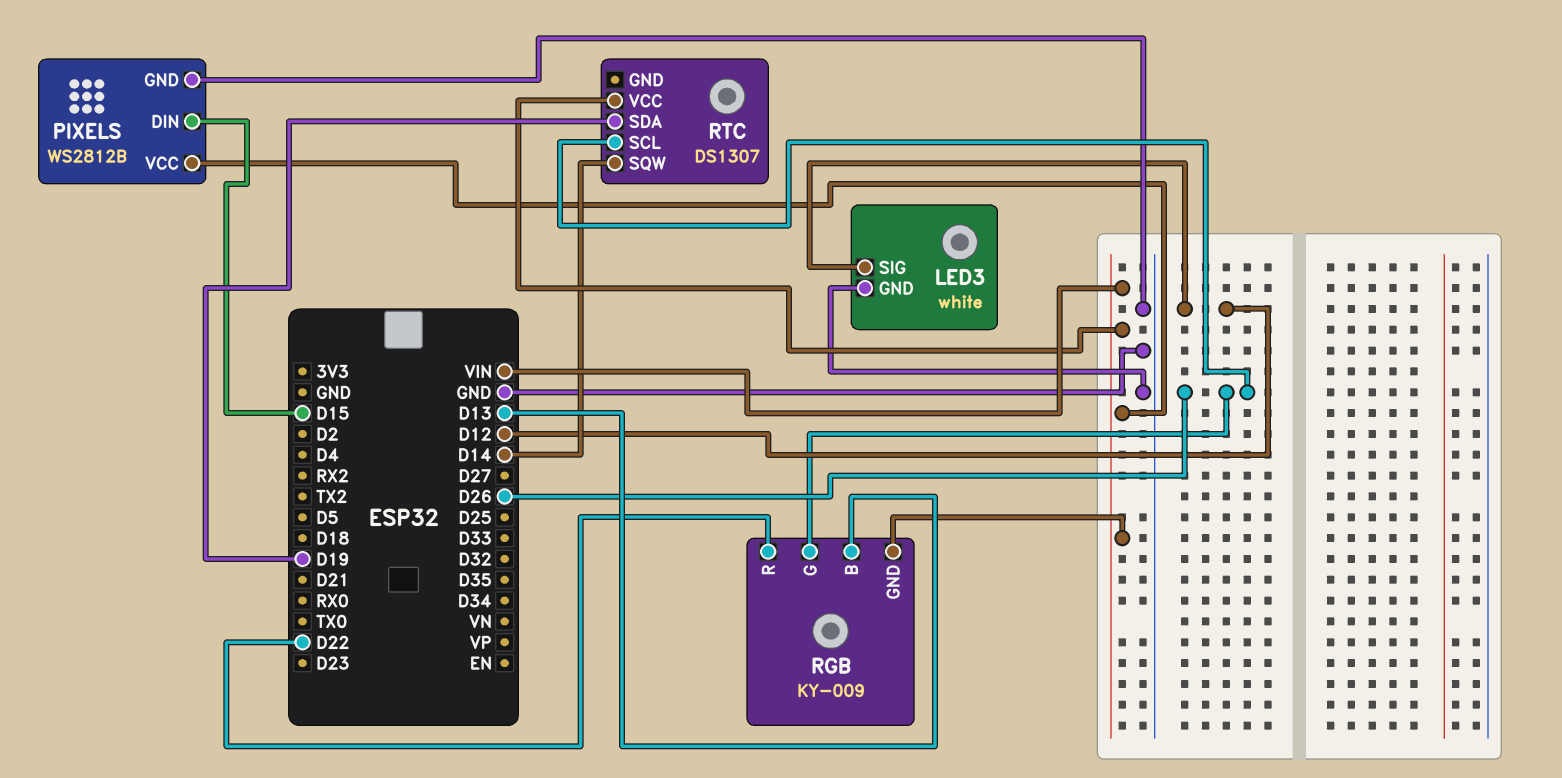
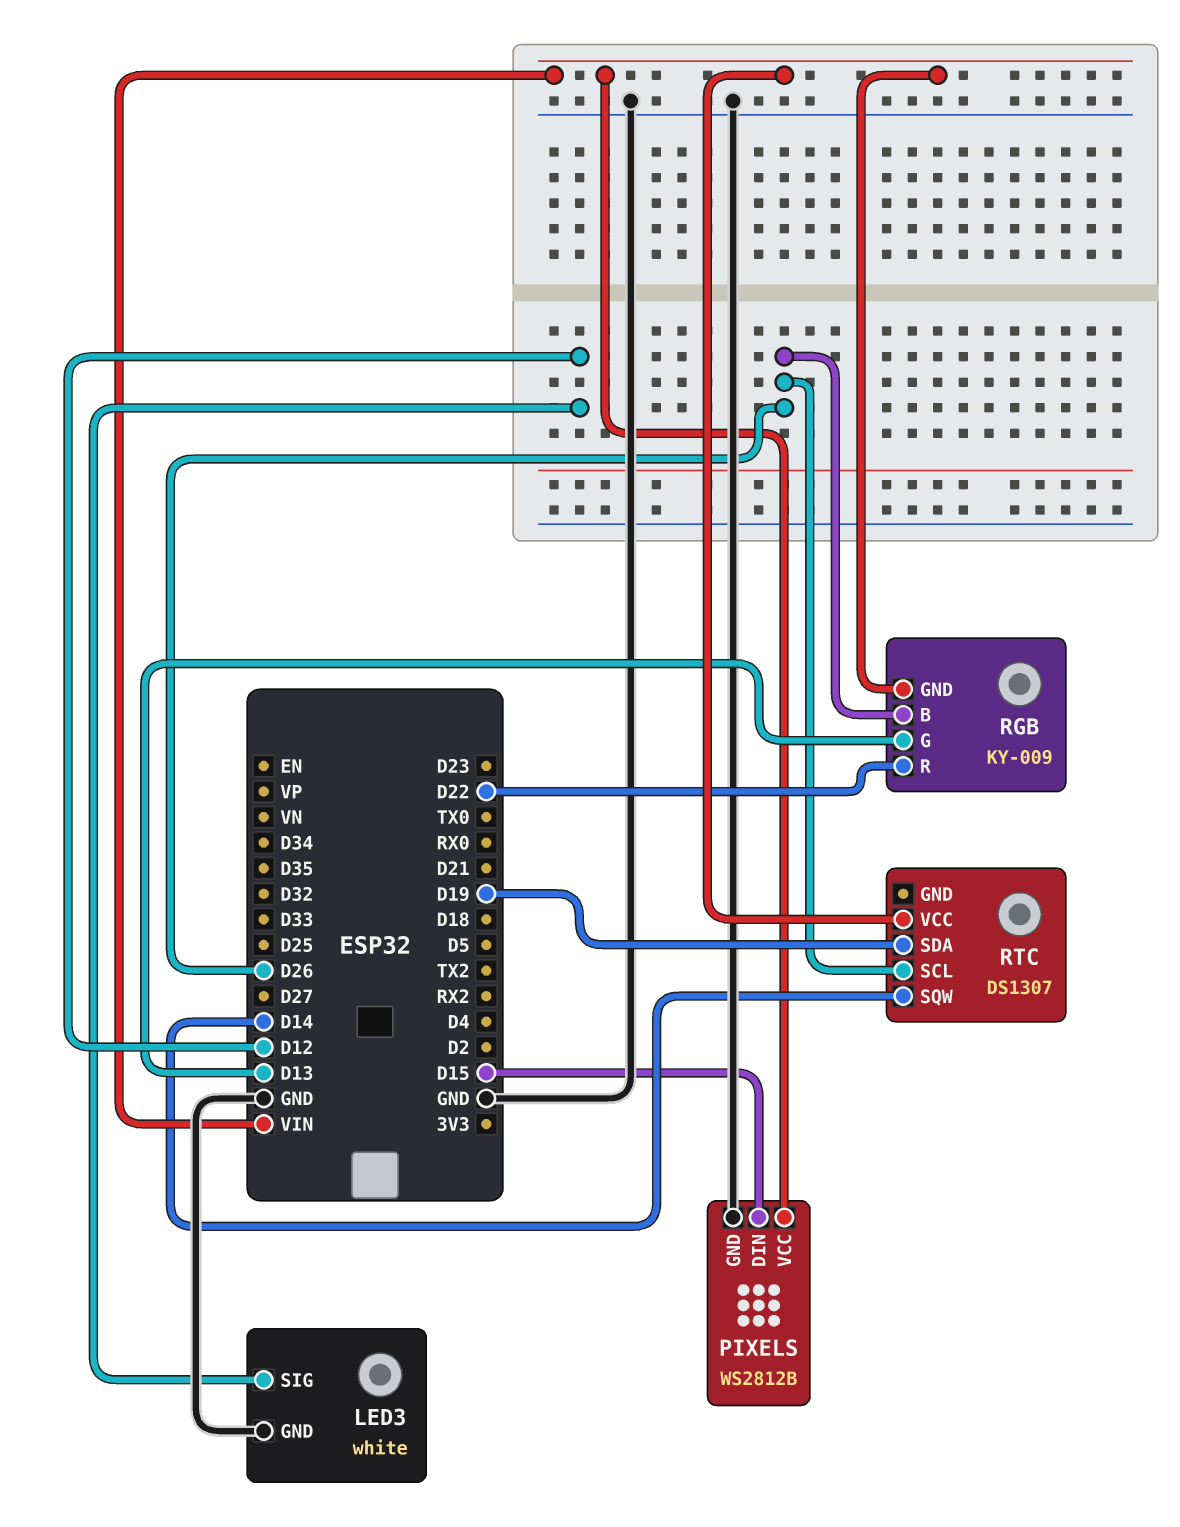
RGB pin B: D13 -> D26
RGB pin G: D26 -> D13

